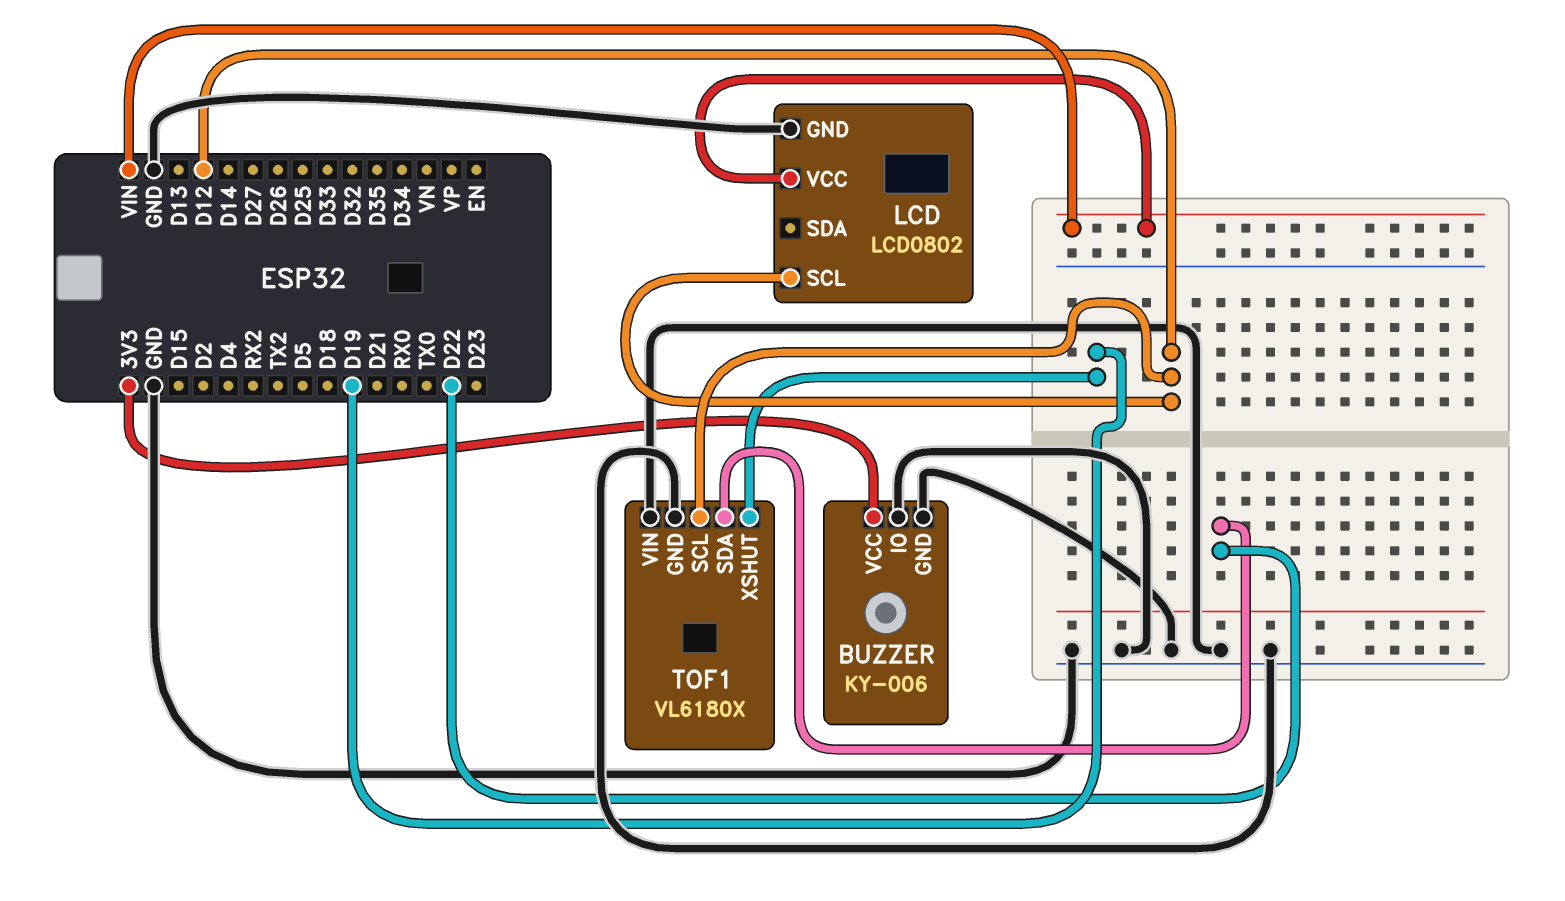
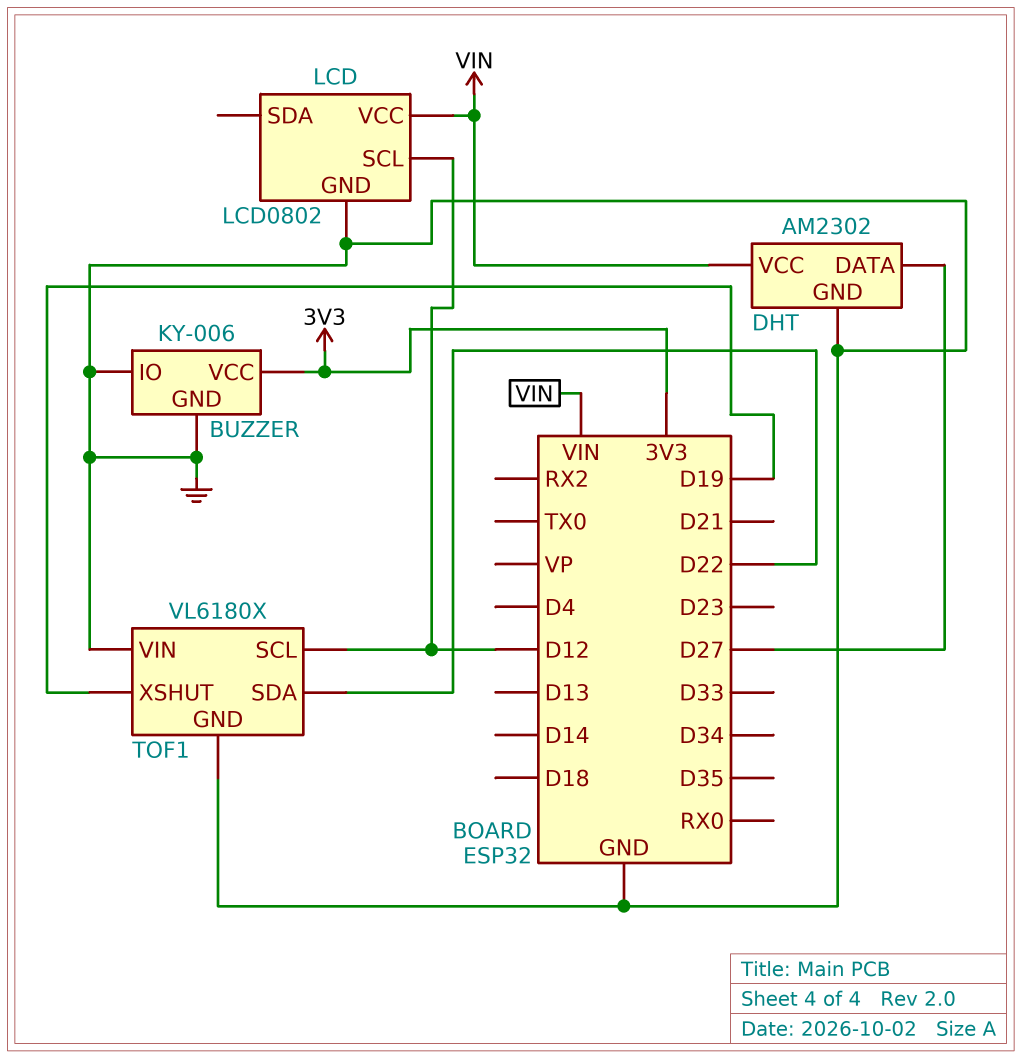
DHT: none -> AM2302
DHT pin DATA: none -> D27
DHT pin GND: none -> GND
DHT pin VCC: none -> VIN

